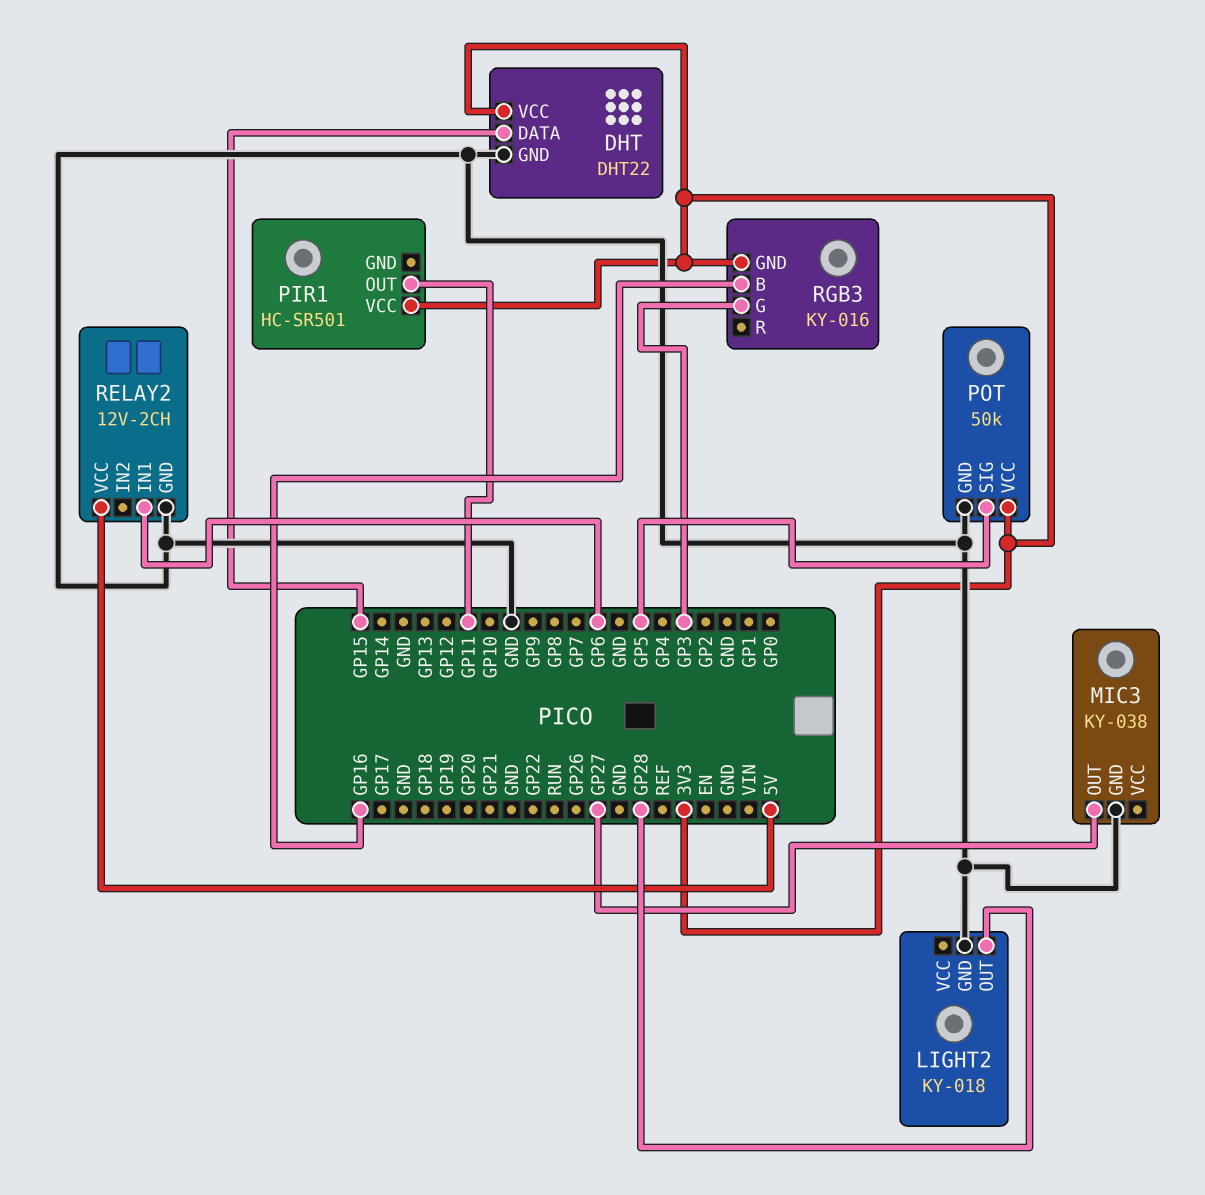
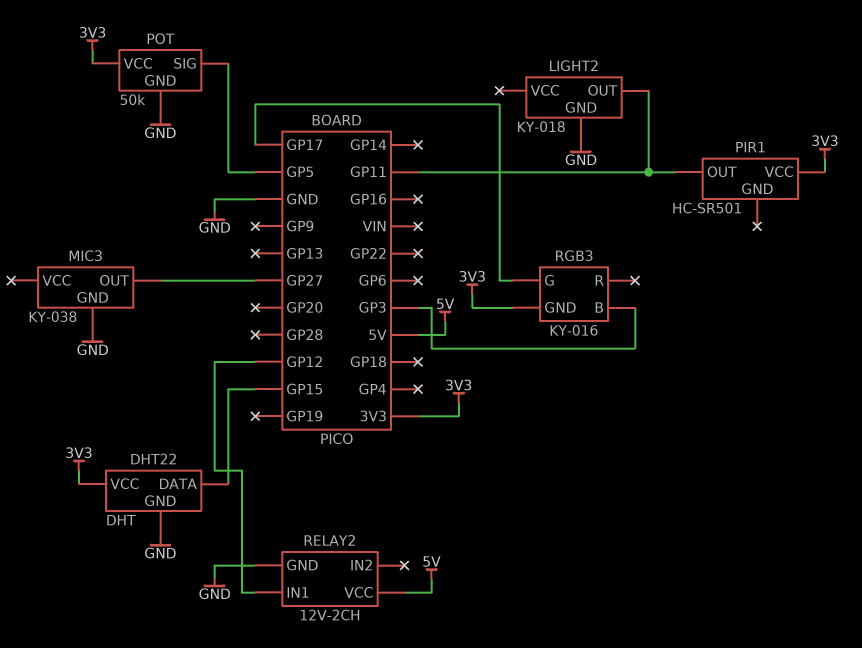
LIGHT2 pin OUT: GP28 -> GP11
RELAY2 pin IN1: GP6 -> GP12
RGB3 pin B: GP16 -> GP3
RGB3 pin G: GP3 -> GP17

